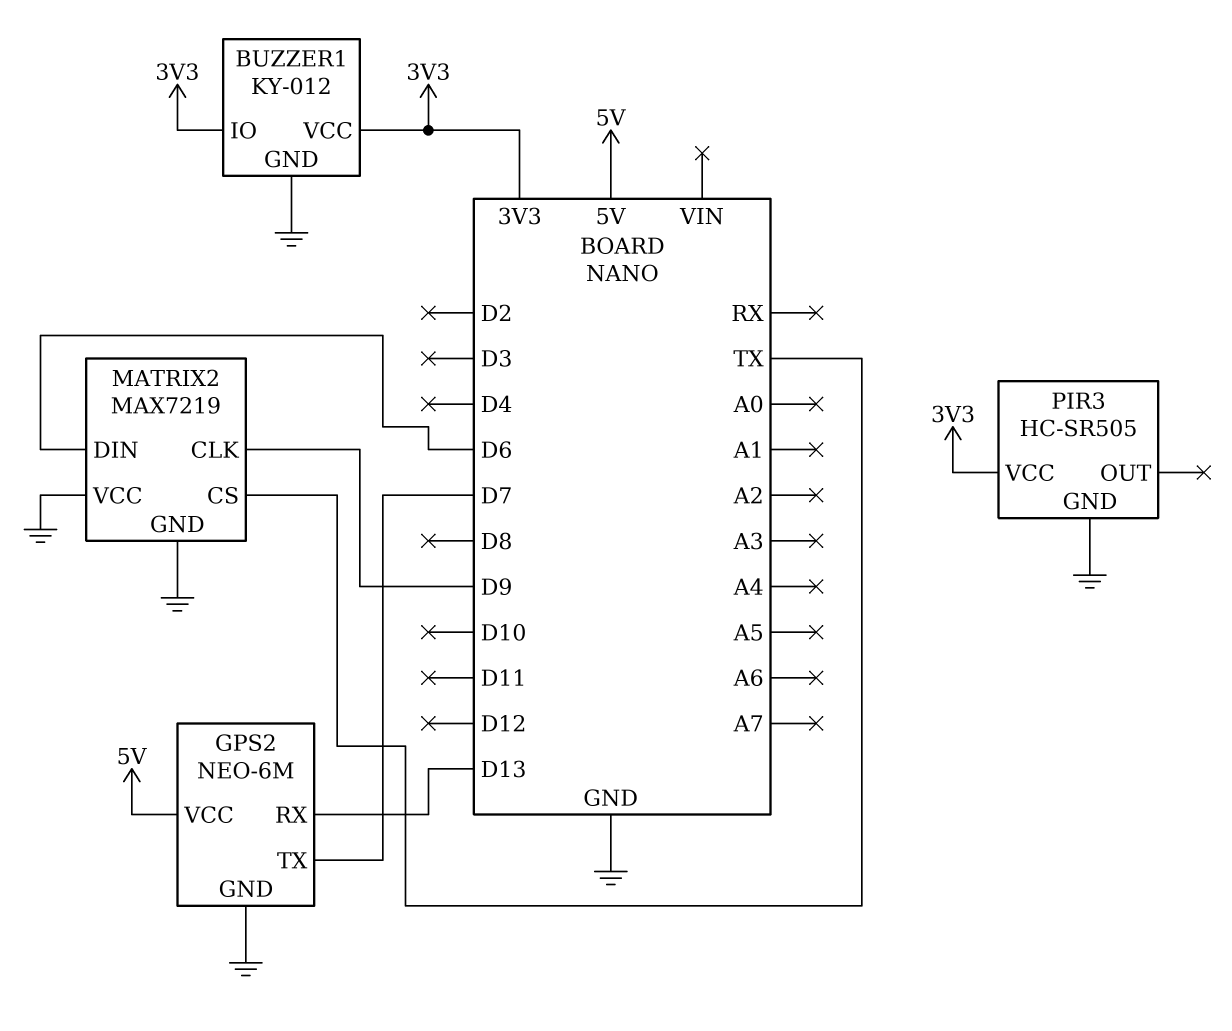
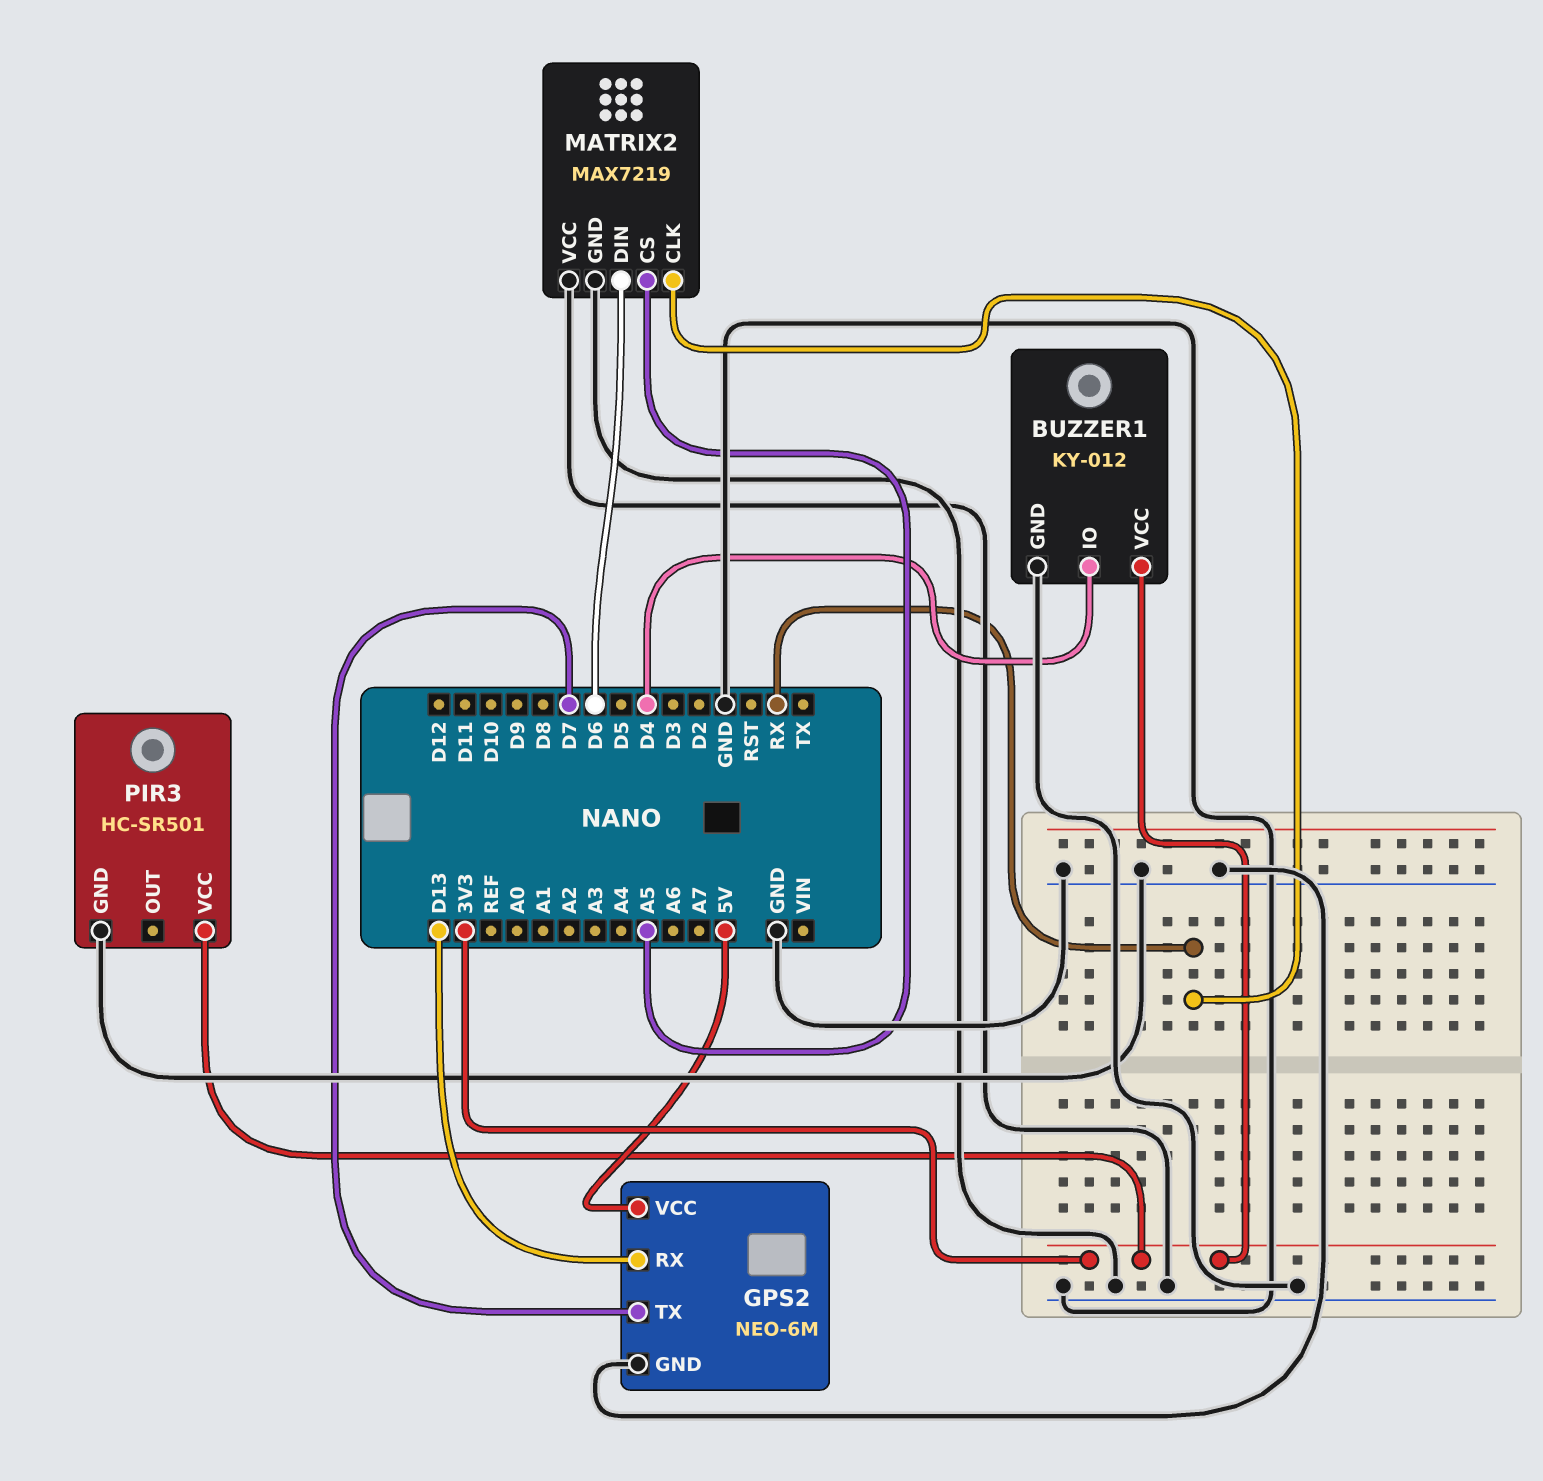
BUZZER1 pin IO: 3V3 -> D4
MATRIX2 pin CLK: D9 -> RX
MATRIX2 pin CS: TX -> A5
PIR3: HC-SR505 -> HC-SR501

